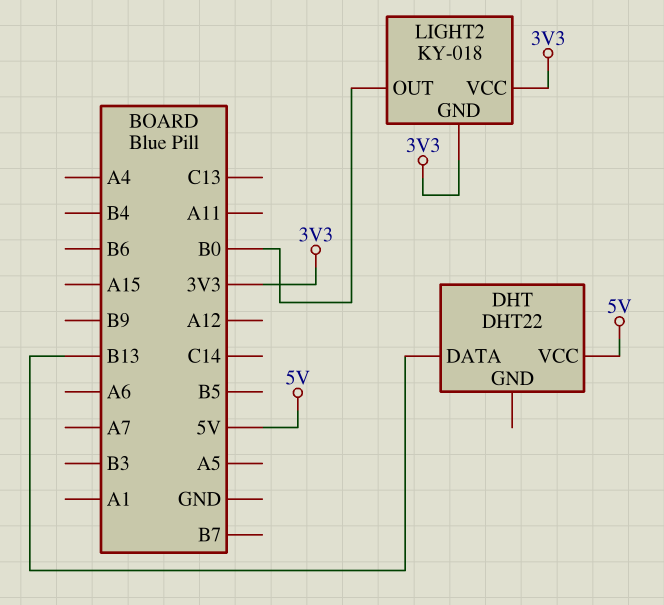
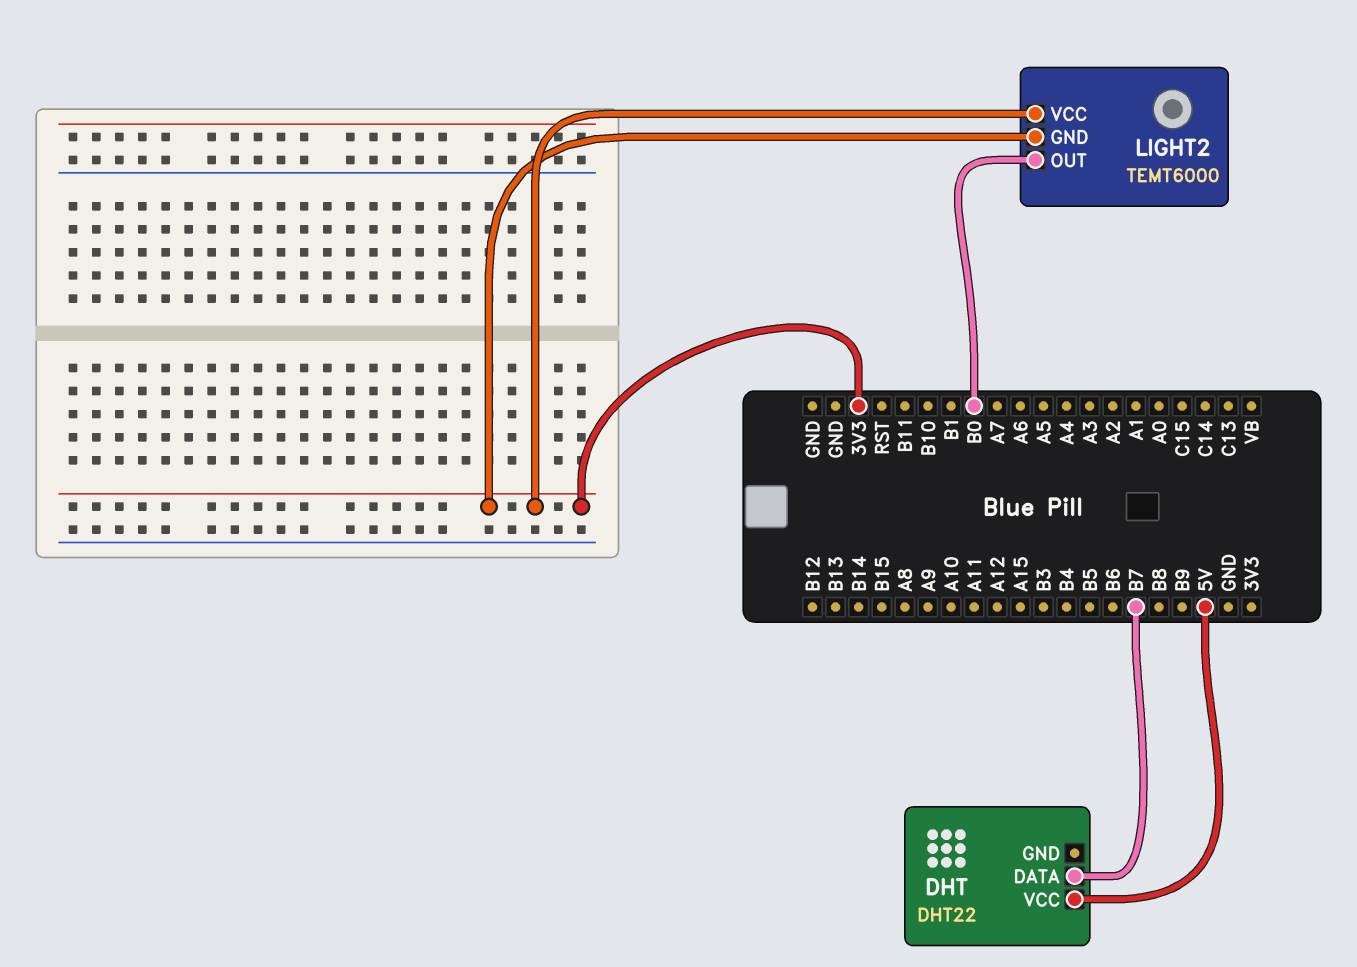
DHT pin DATA: B13 -> B7
LIGHT2: KY-018 -> TEMT6000

